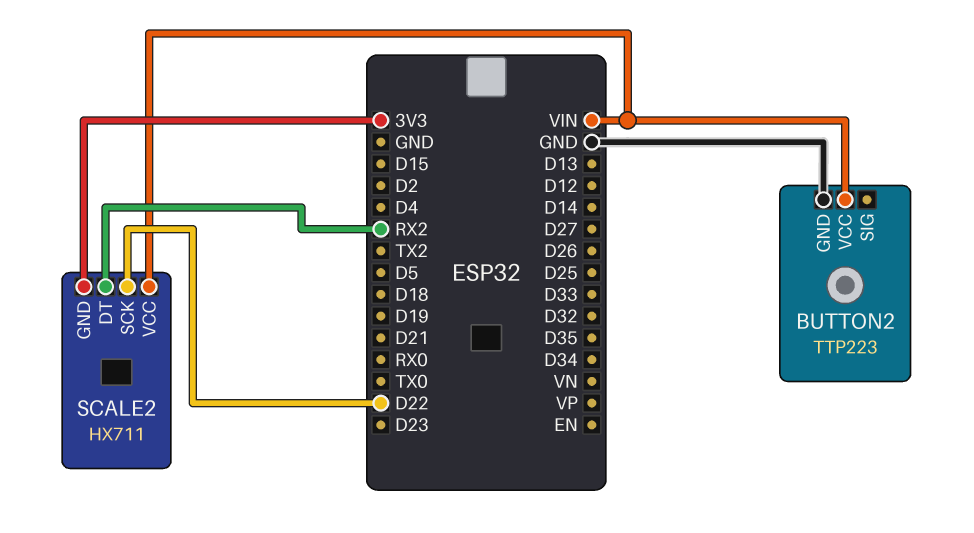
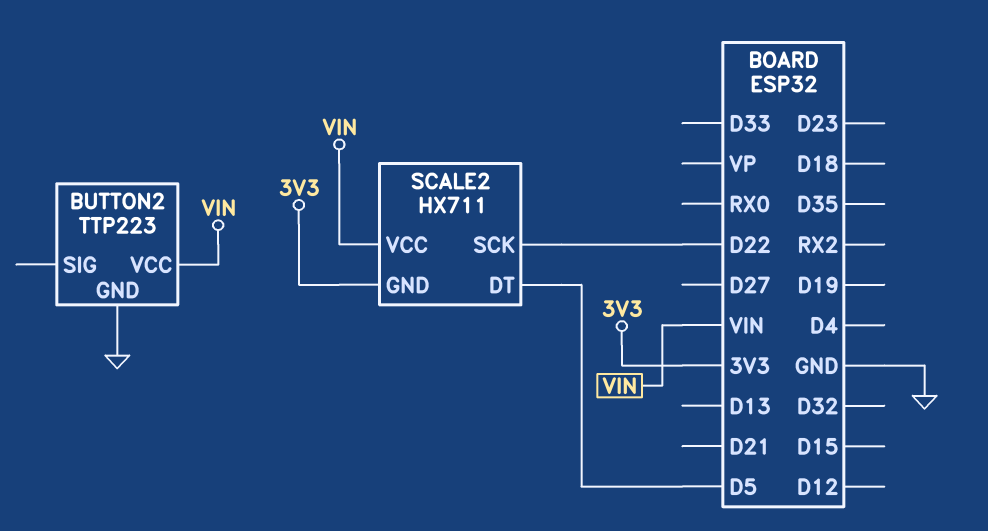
SCALE2 pin DT: RX2 -> D5

